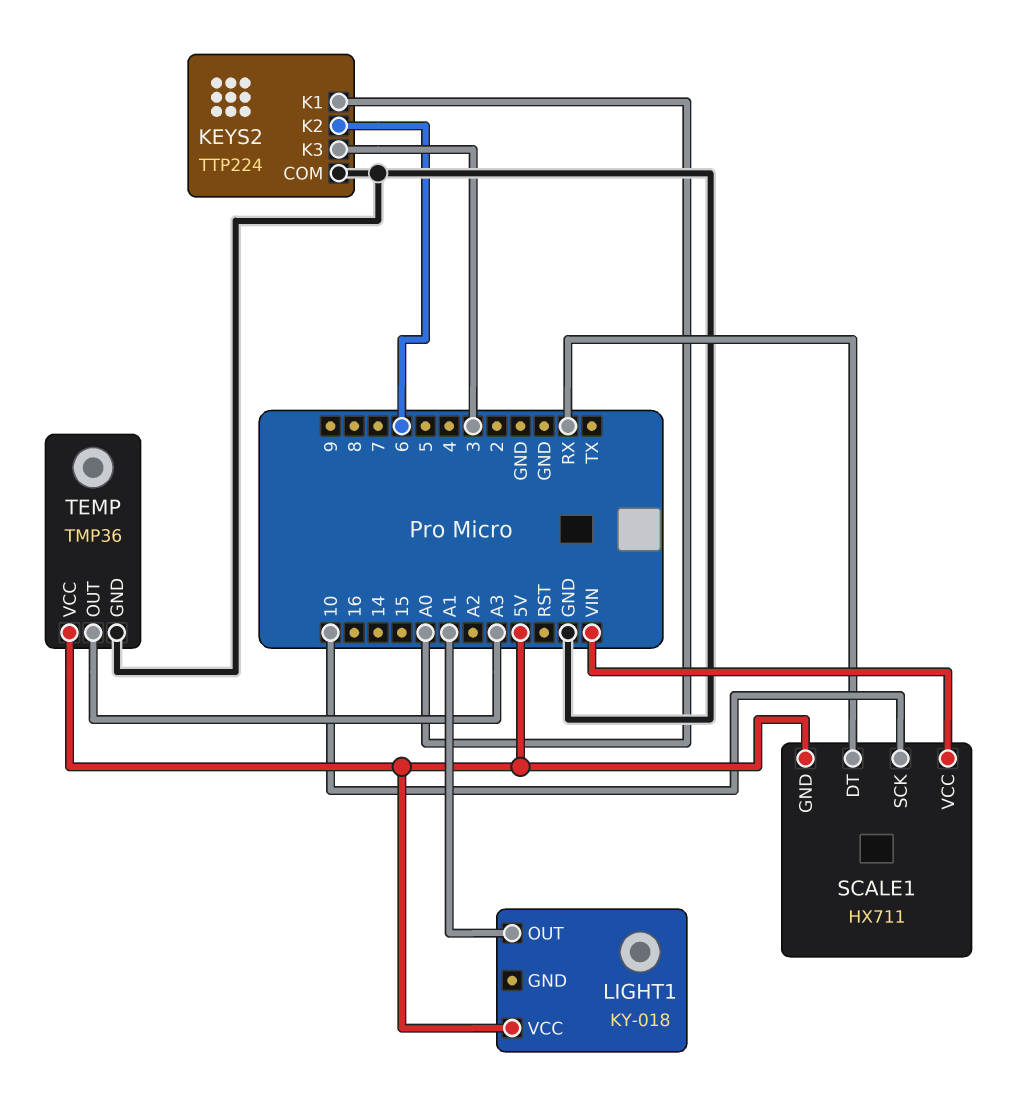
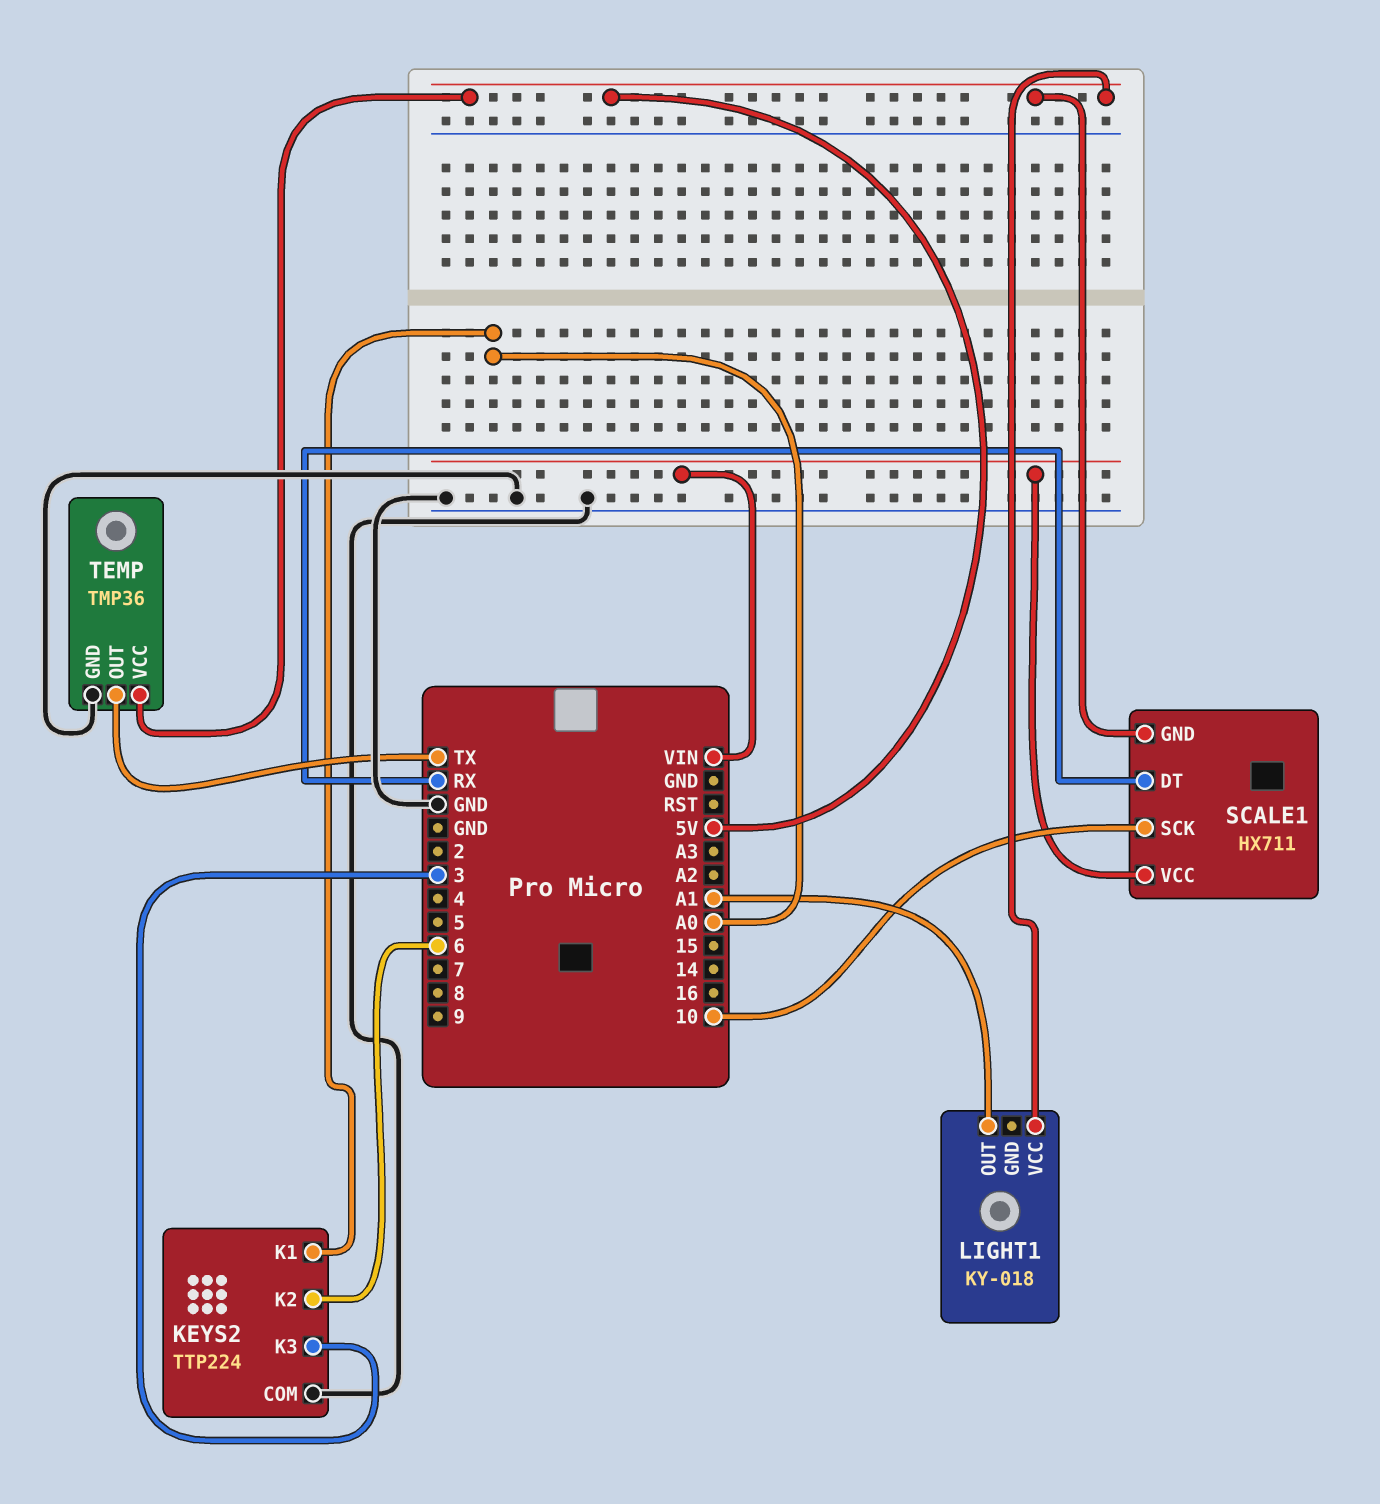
TEMP pin OUT: A3 -> TX

